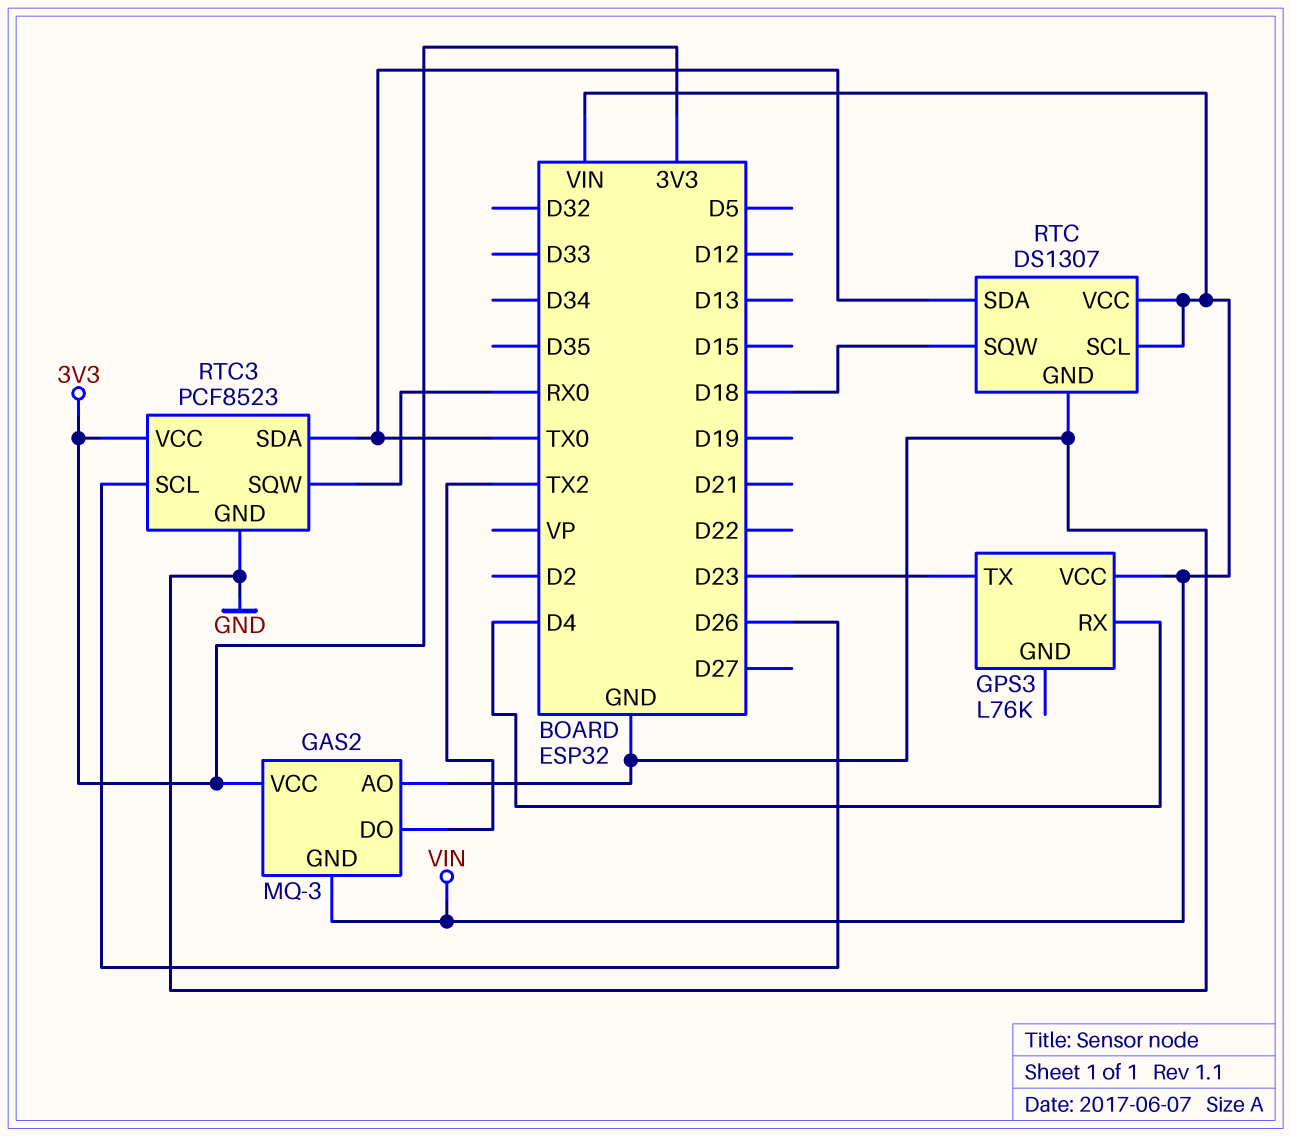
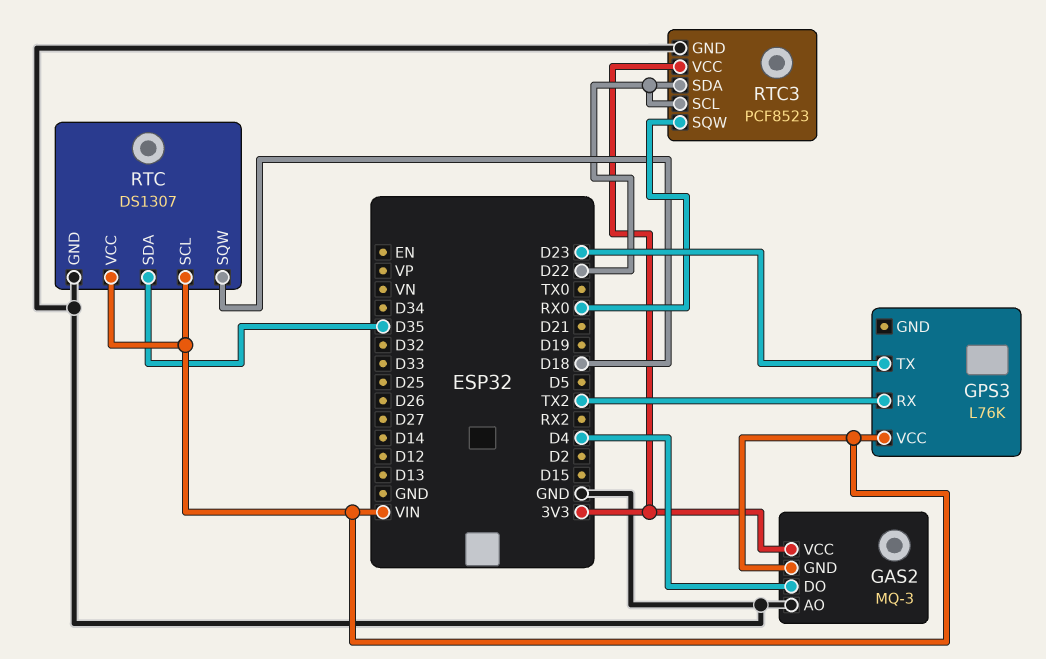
GAS2 pin DO: TX2 -> D4
GPS3 pin RX: D4 -> TX2
RTC pin SDA: TX0 -> D35
RTC3 pin SCL: D26 -> D22
RTC3 pin SDA: TX0 -> D22

